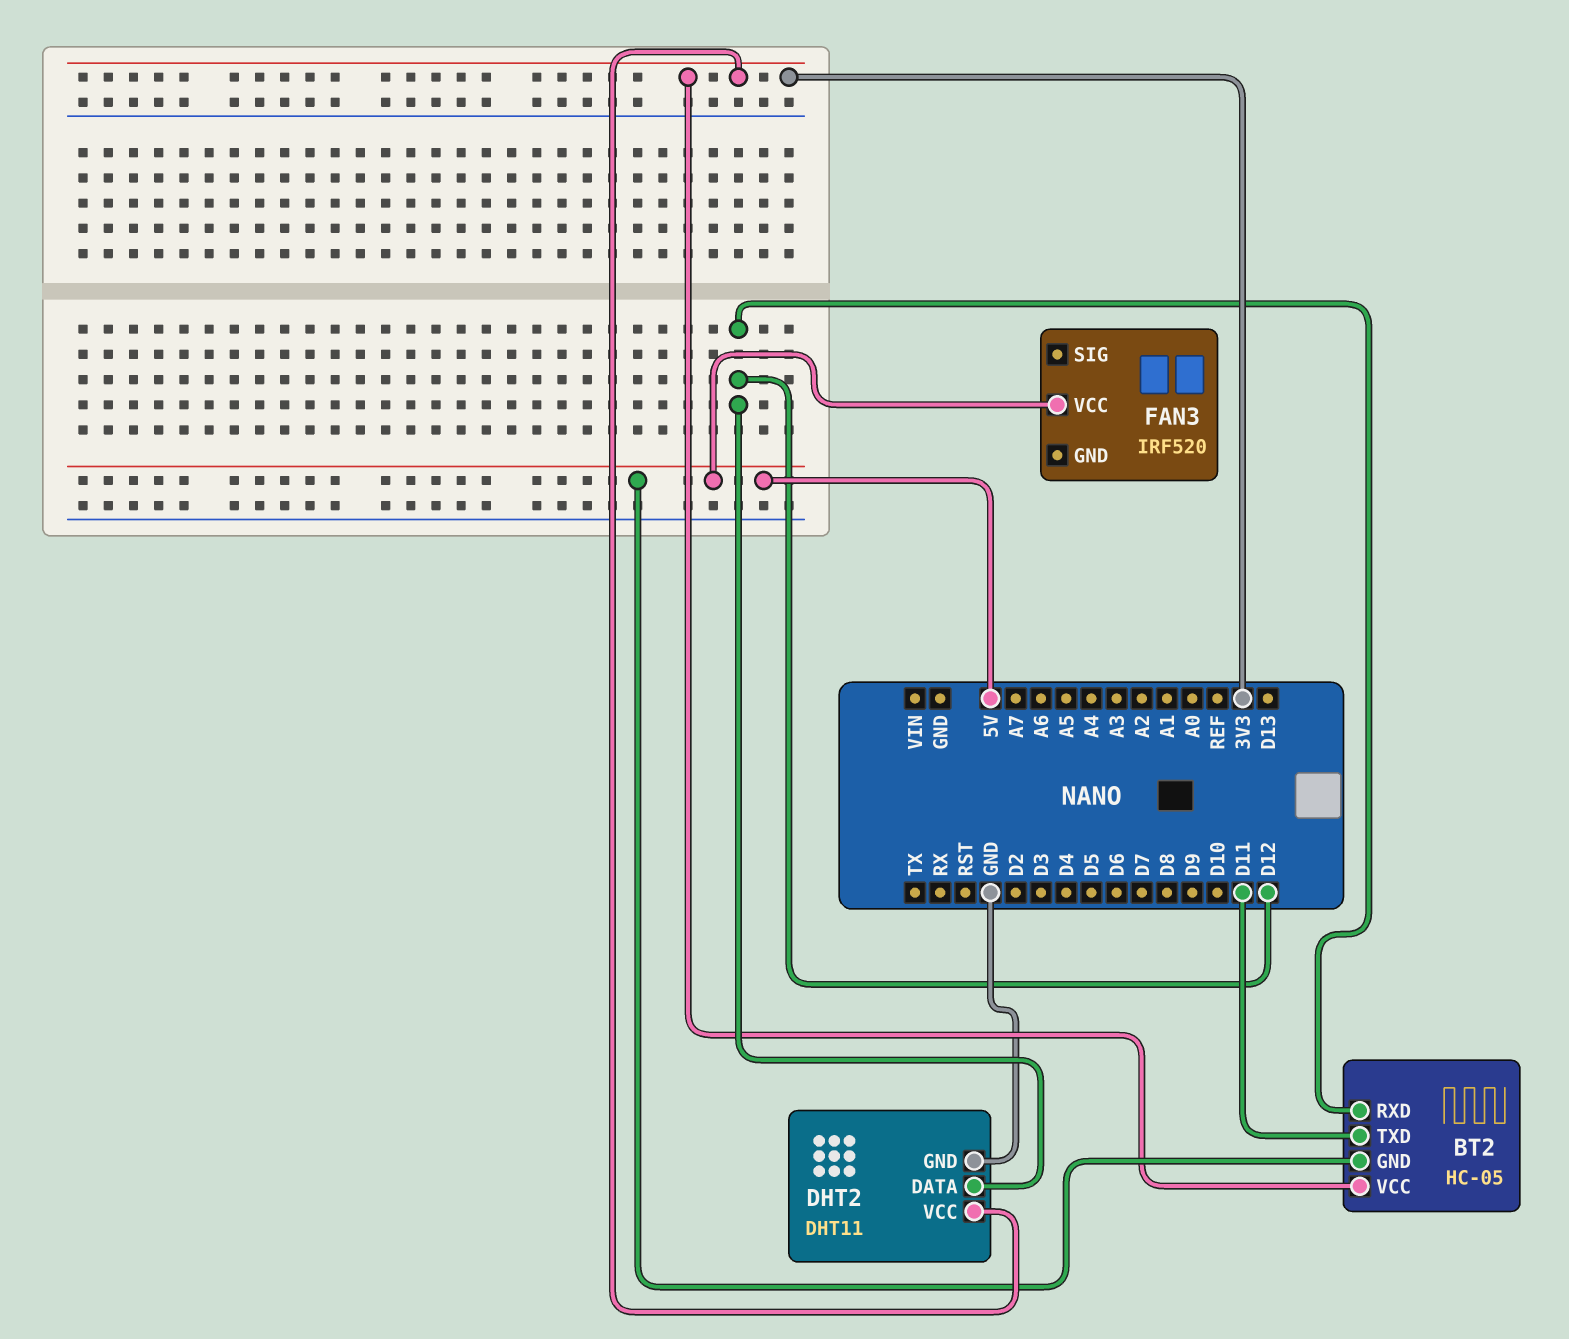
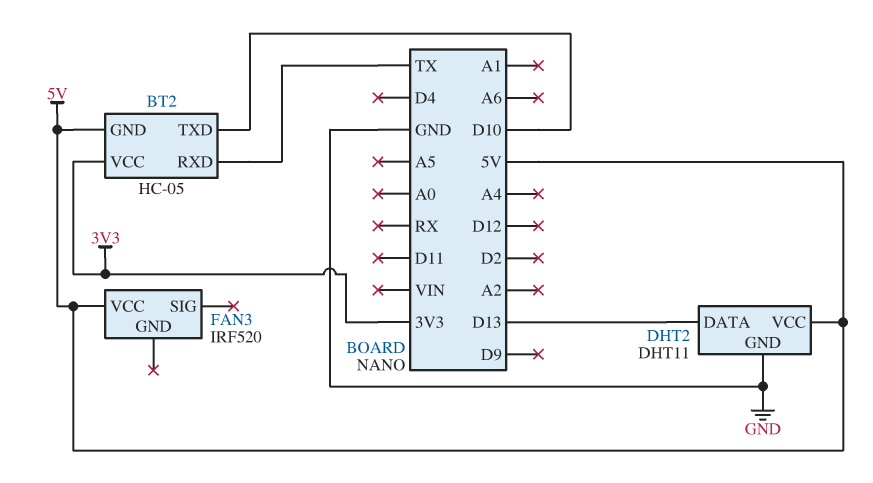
BT2 pin RXD: D12 -> TX
BT2 pin TXD: D11 -> D10
DHT2 pin DATA: D12 -> D13
DHT2 pin VCC: 3V3 -> 5V

